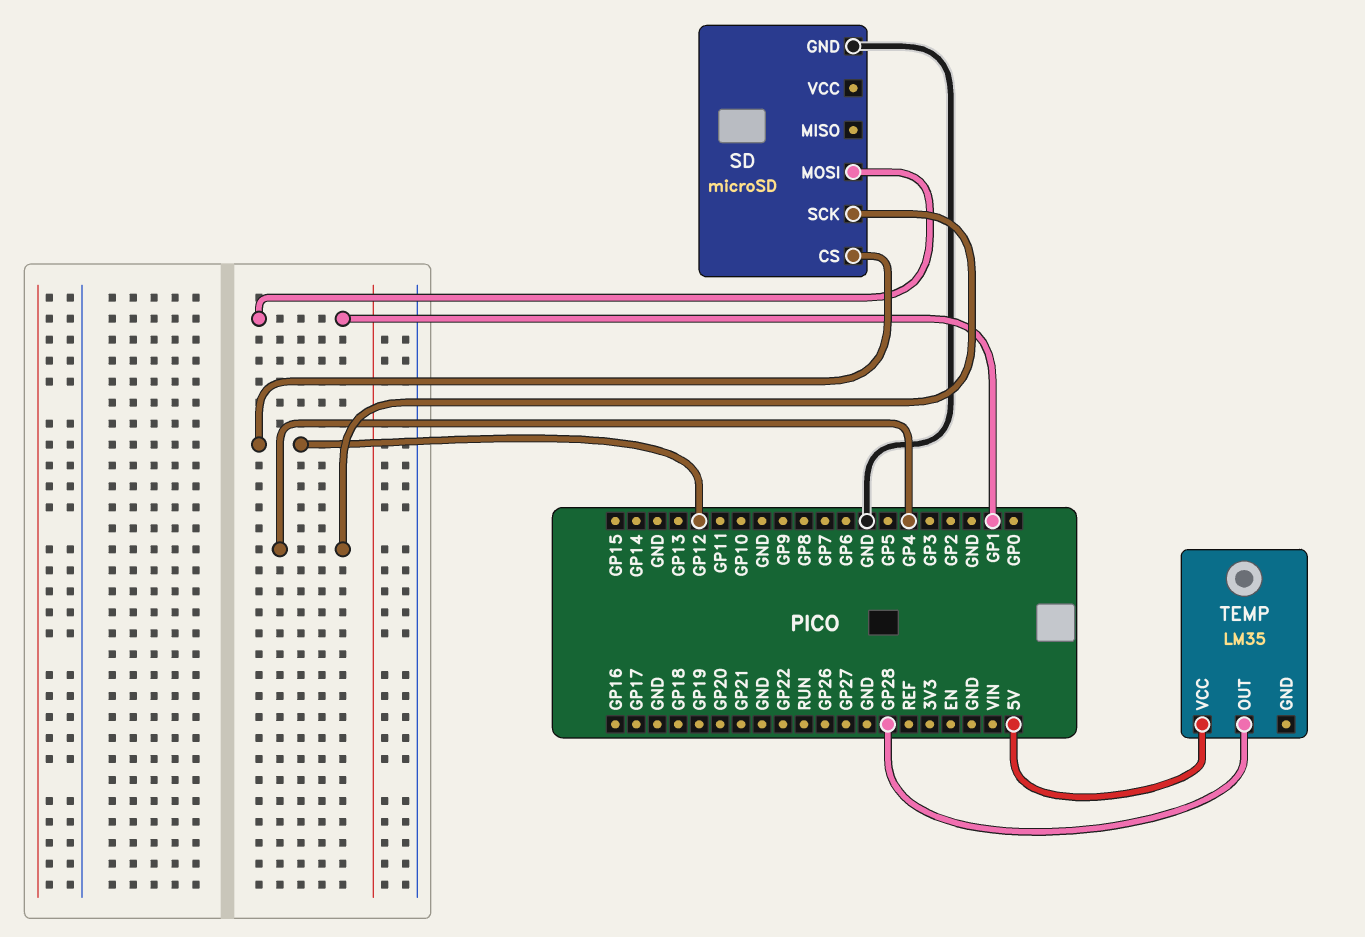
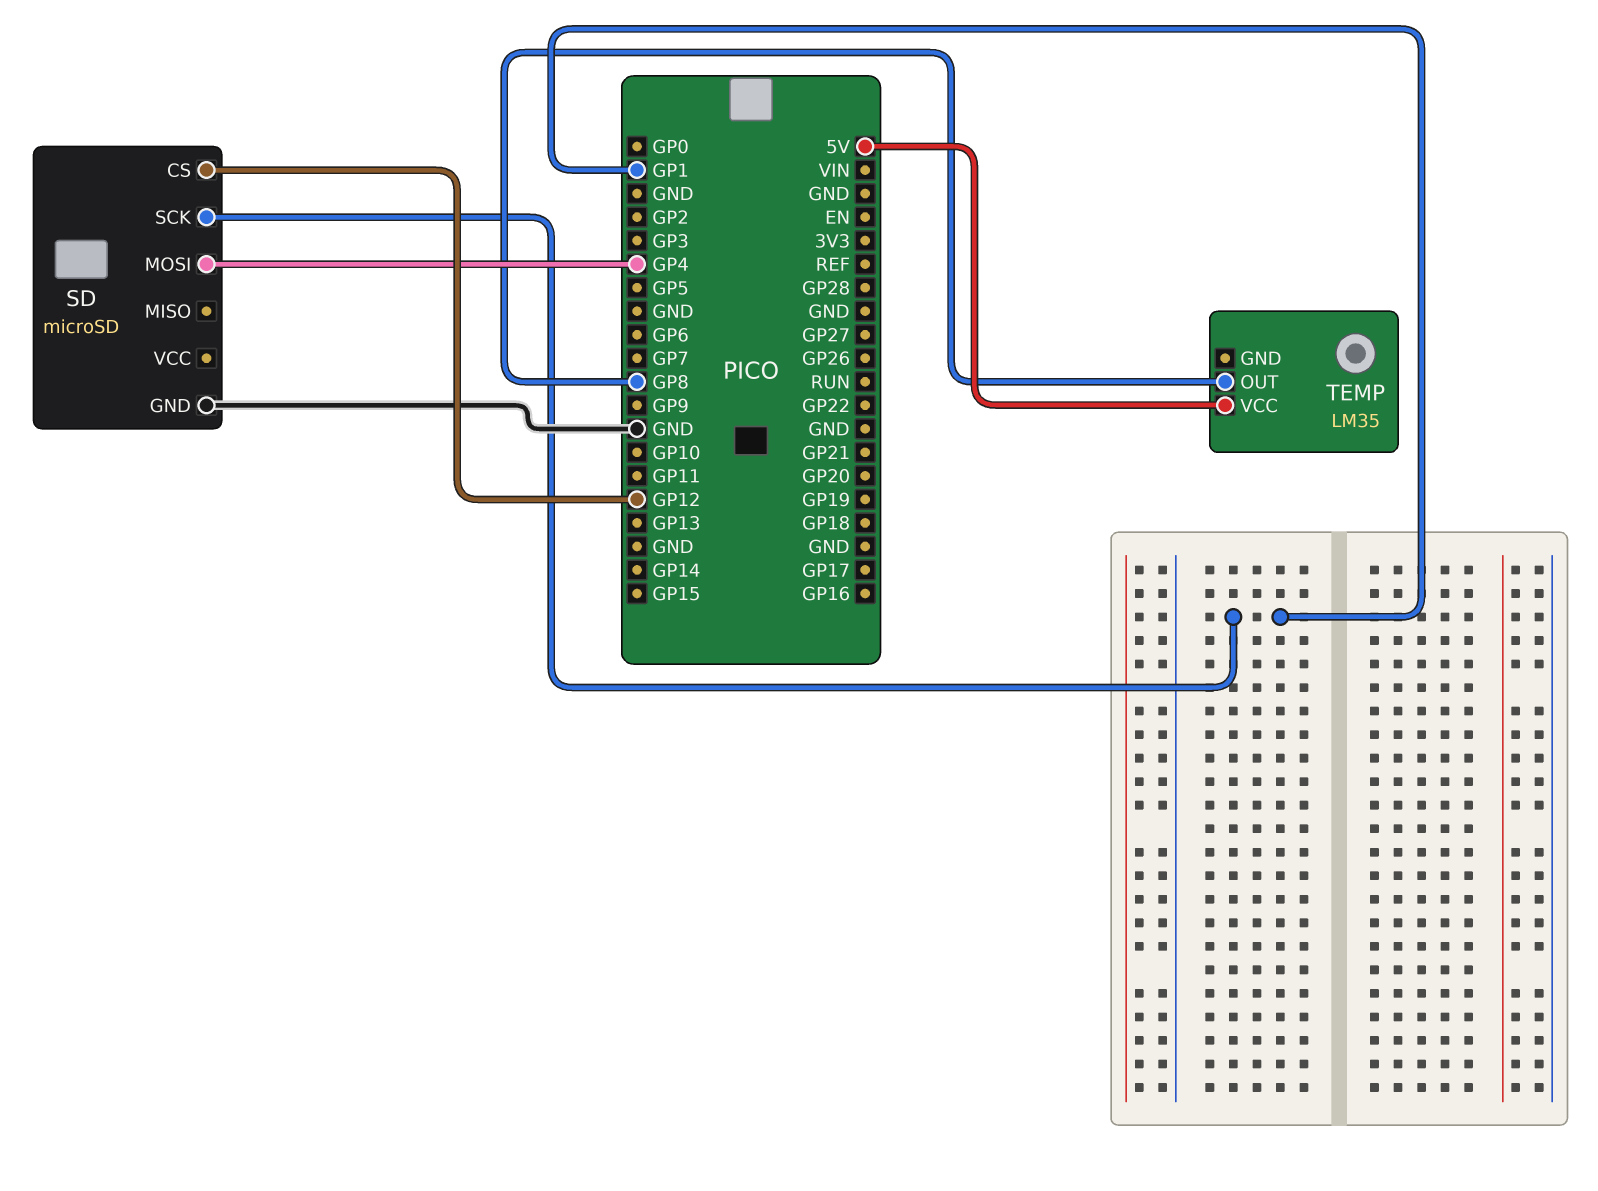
SD pin MOSI: GP1 -> GP4
SD pin SCK: GP4 -> GP1
TEMP pin OUT: GP28 -> GP8

